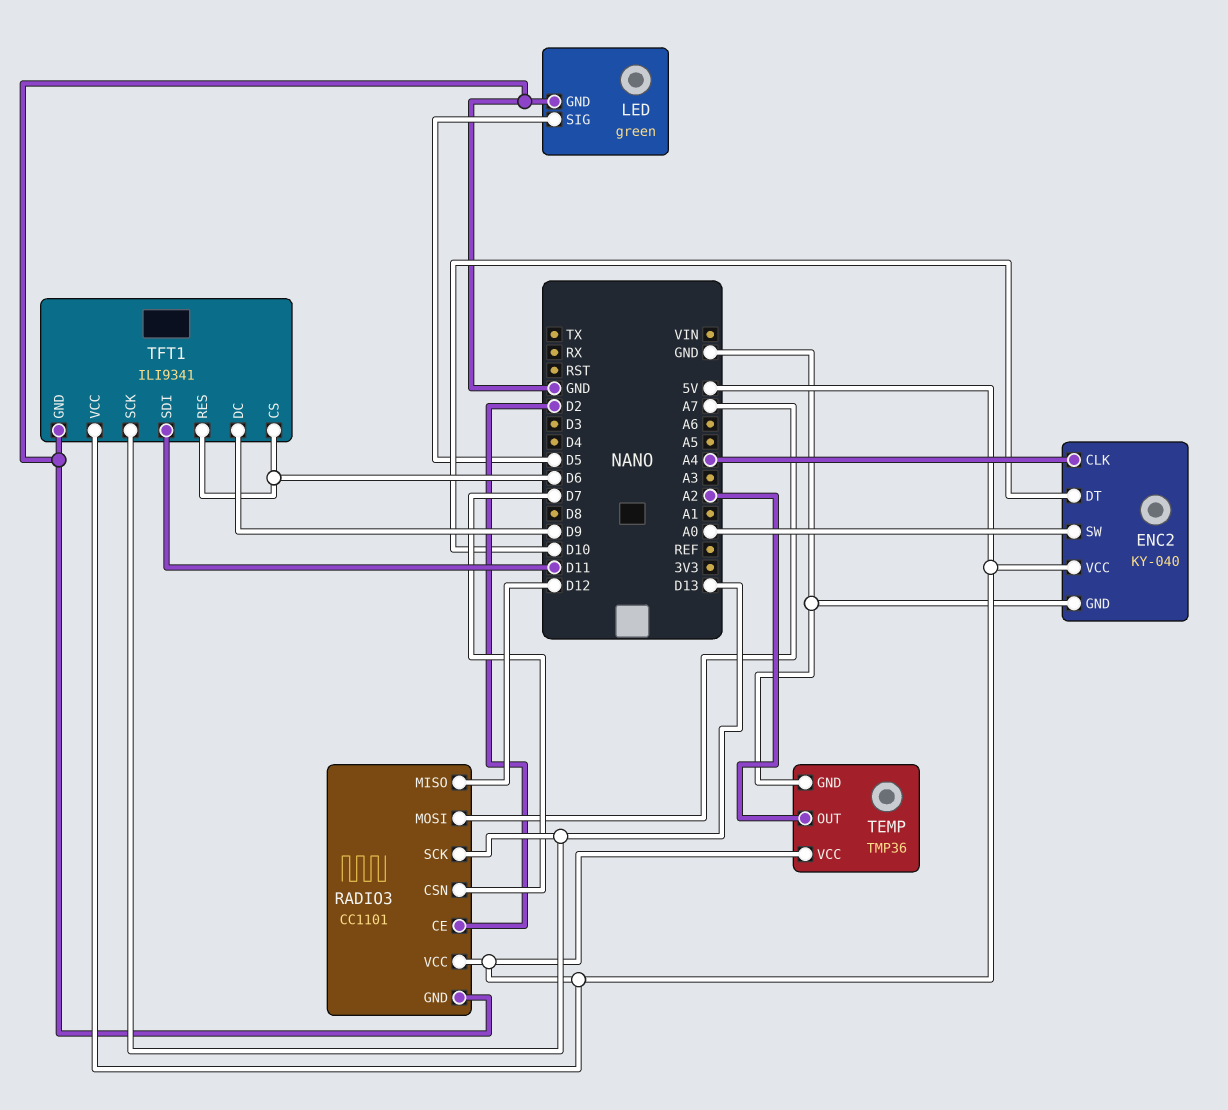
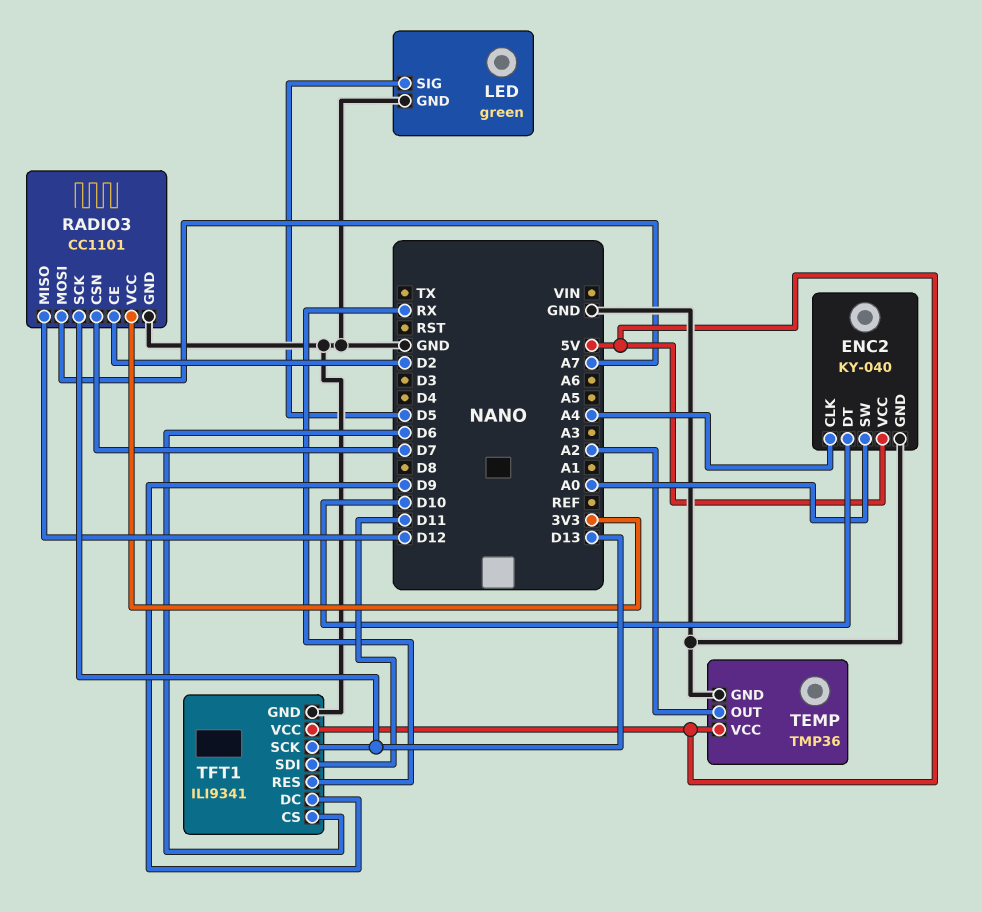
RADIO3 pin VCC: 5V -> 3V3
TFT1 pin RES: D6 -> RX

